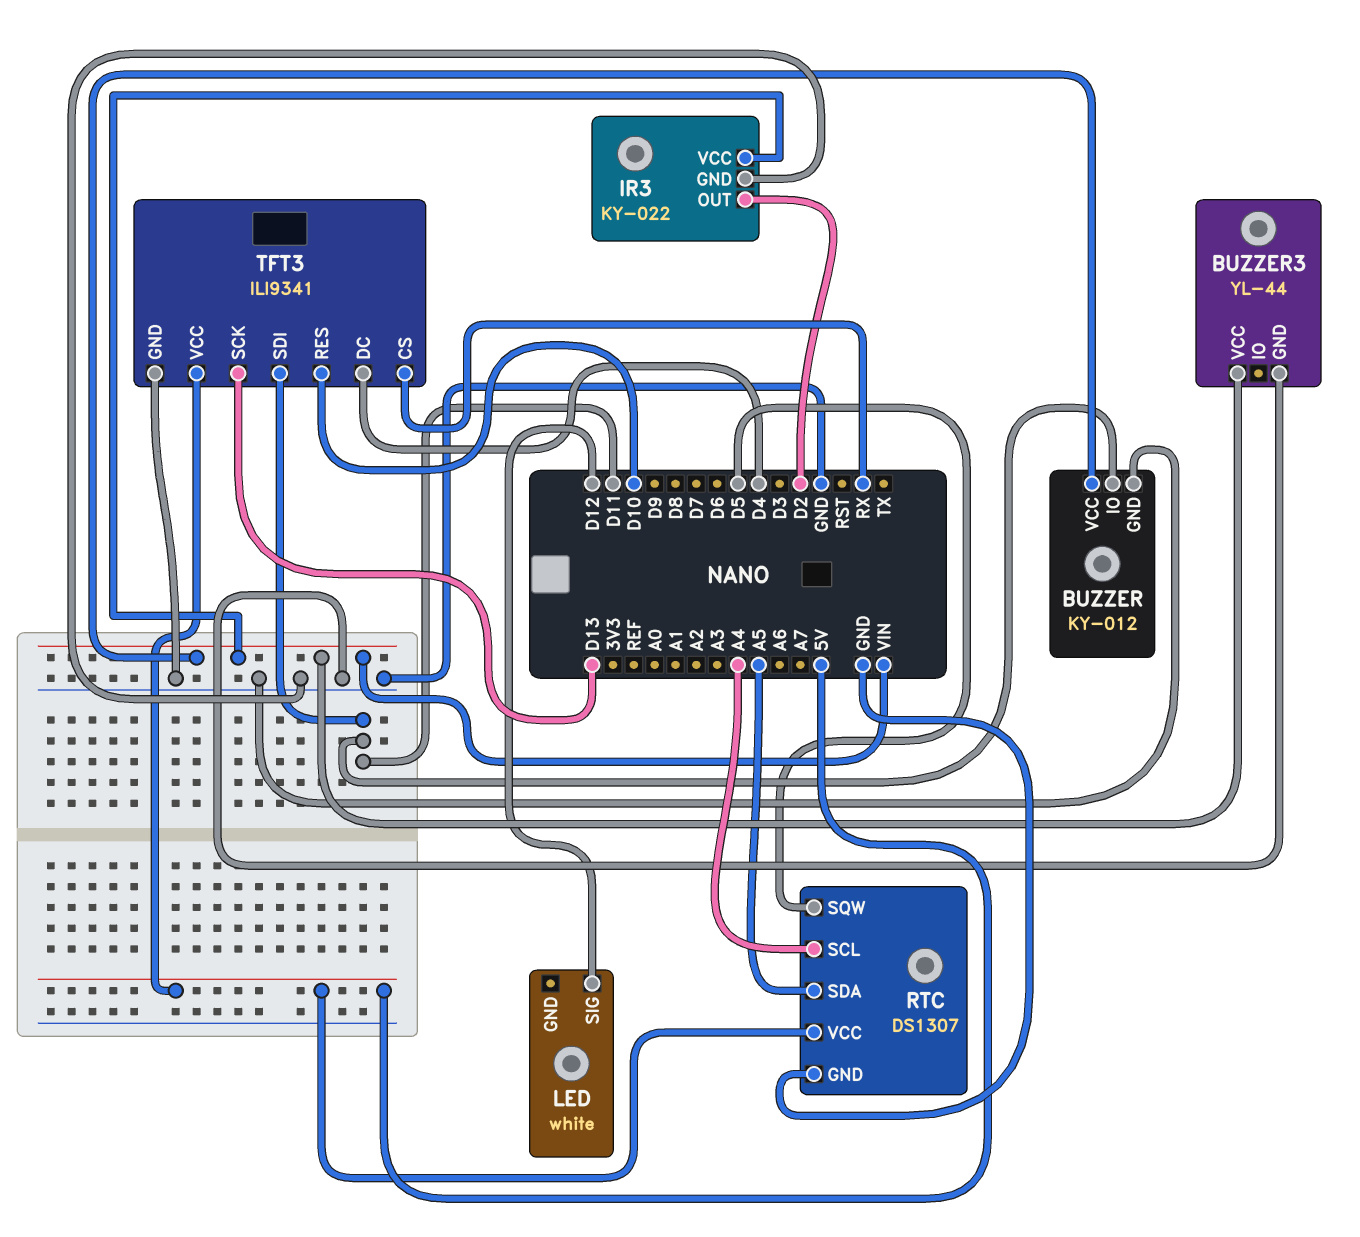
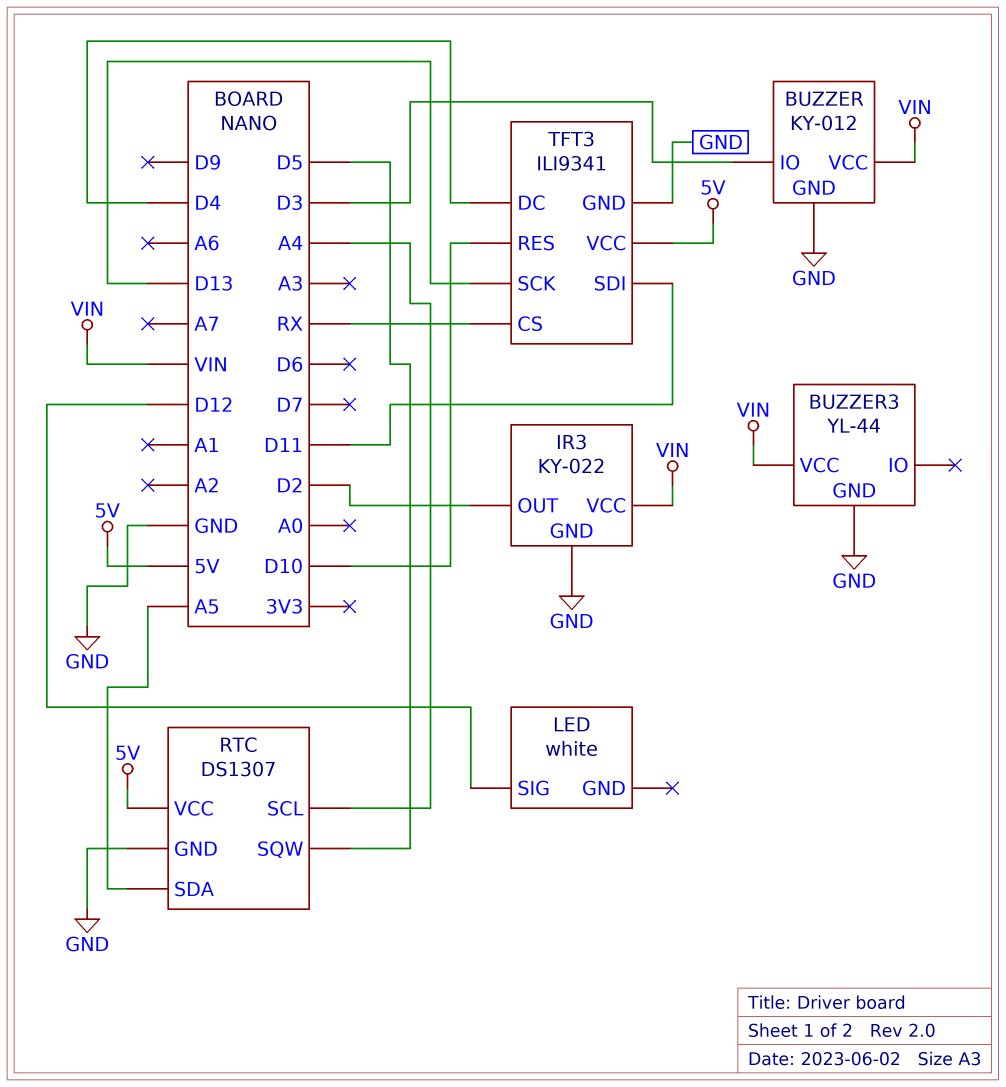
BUZZER pin IO: D11 -> D3

